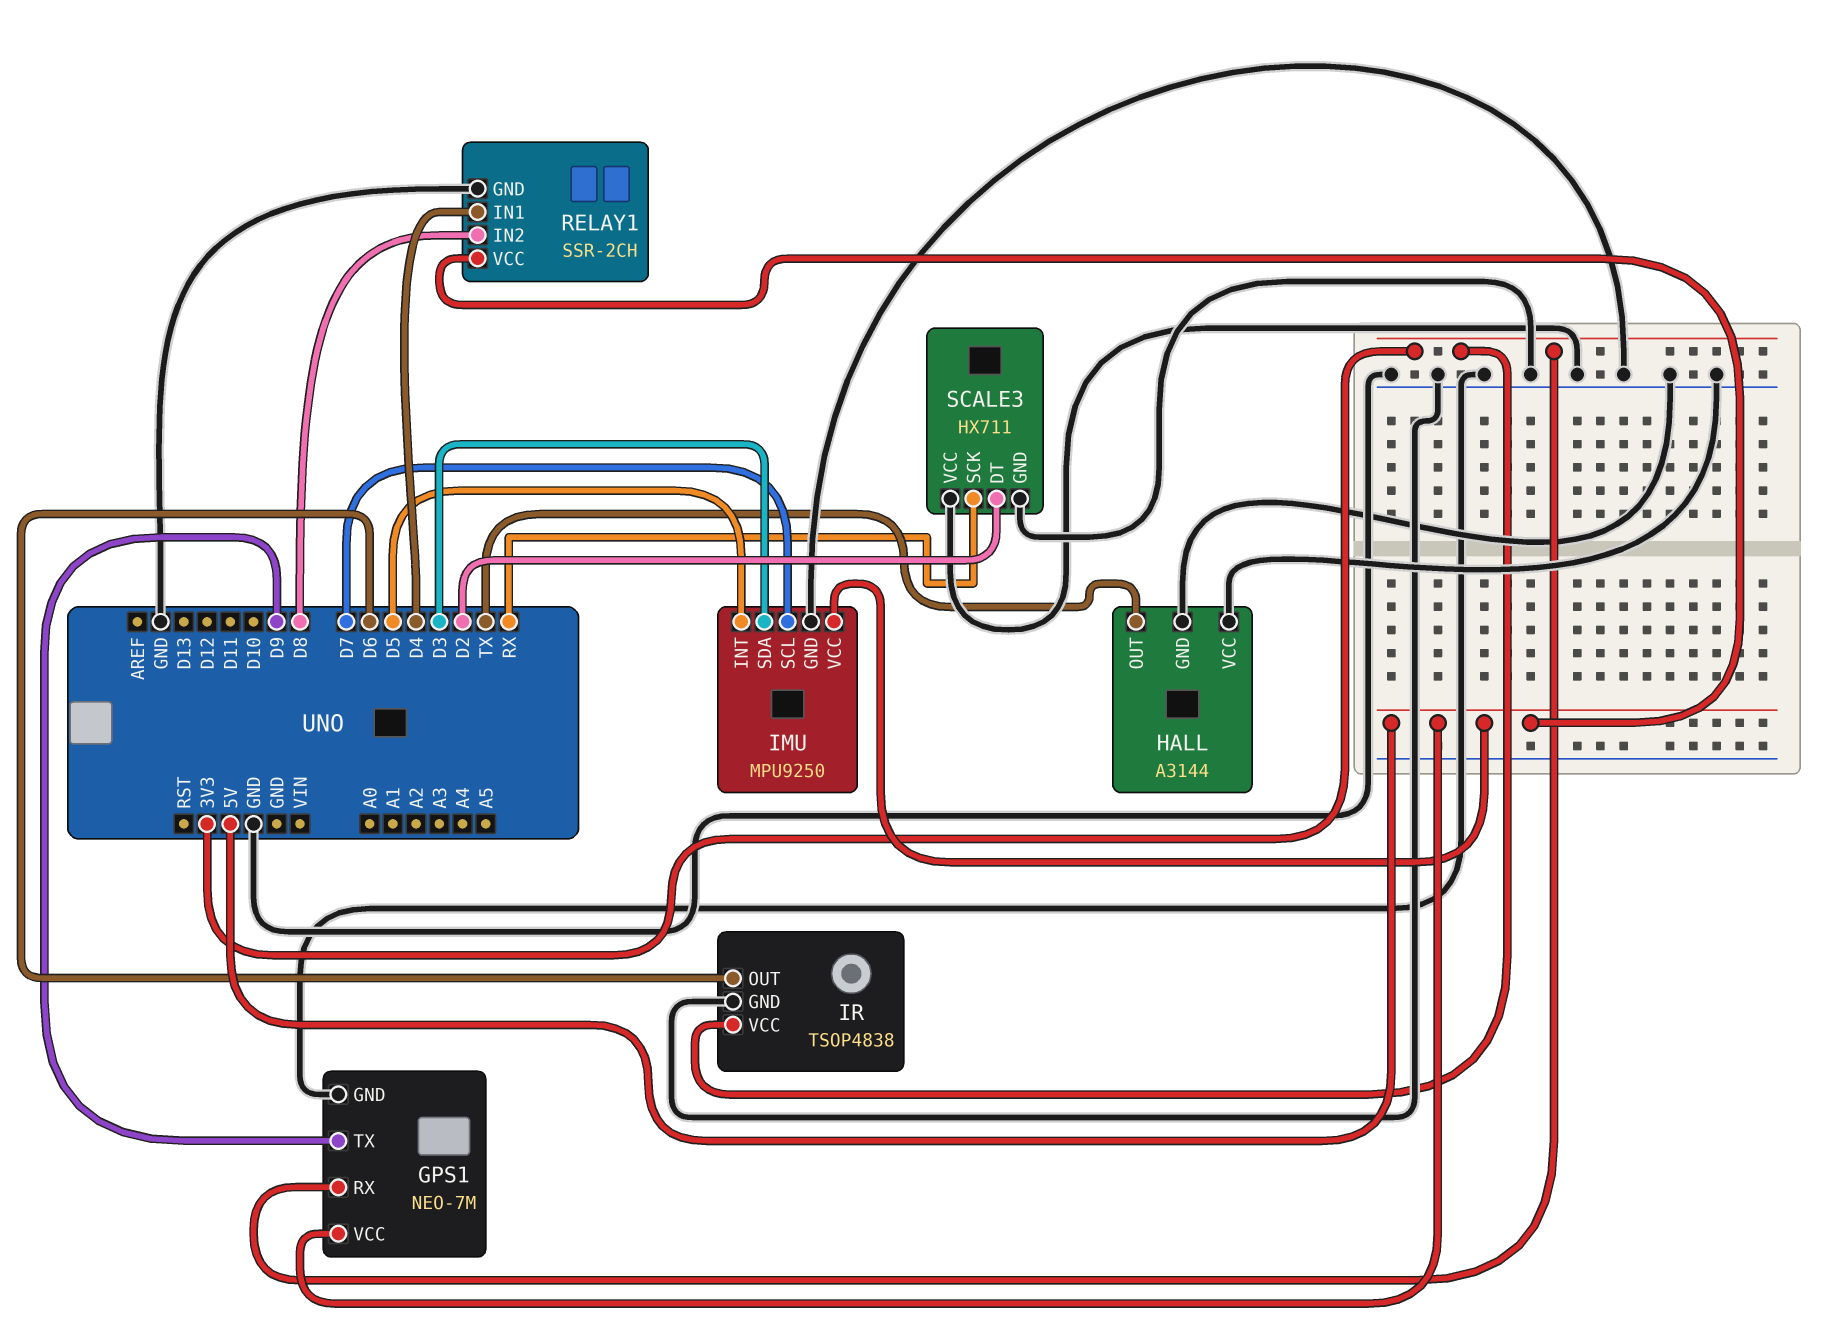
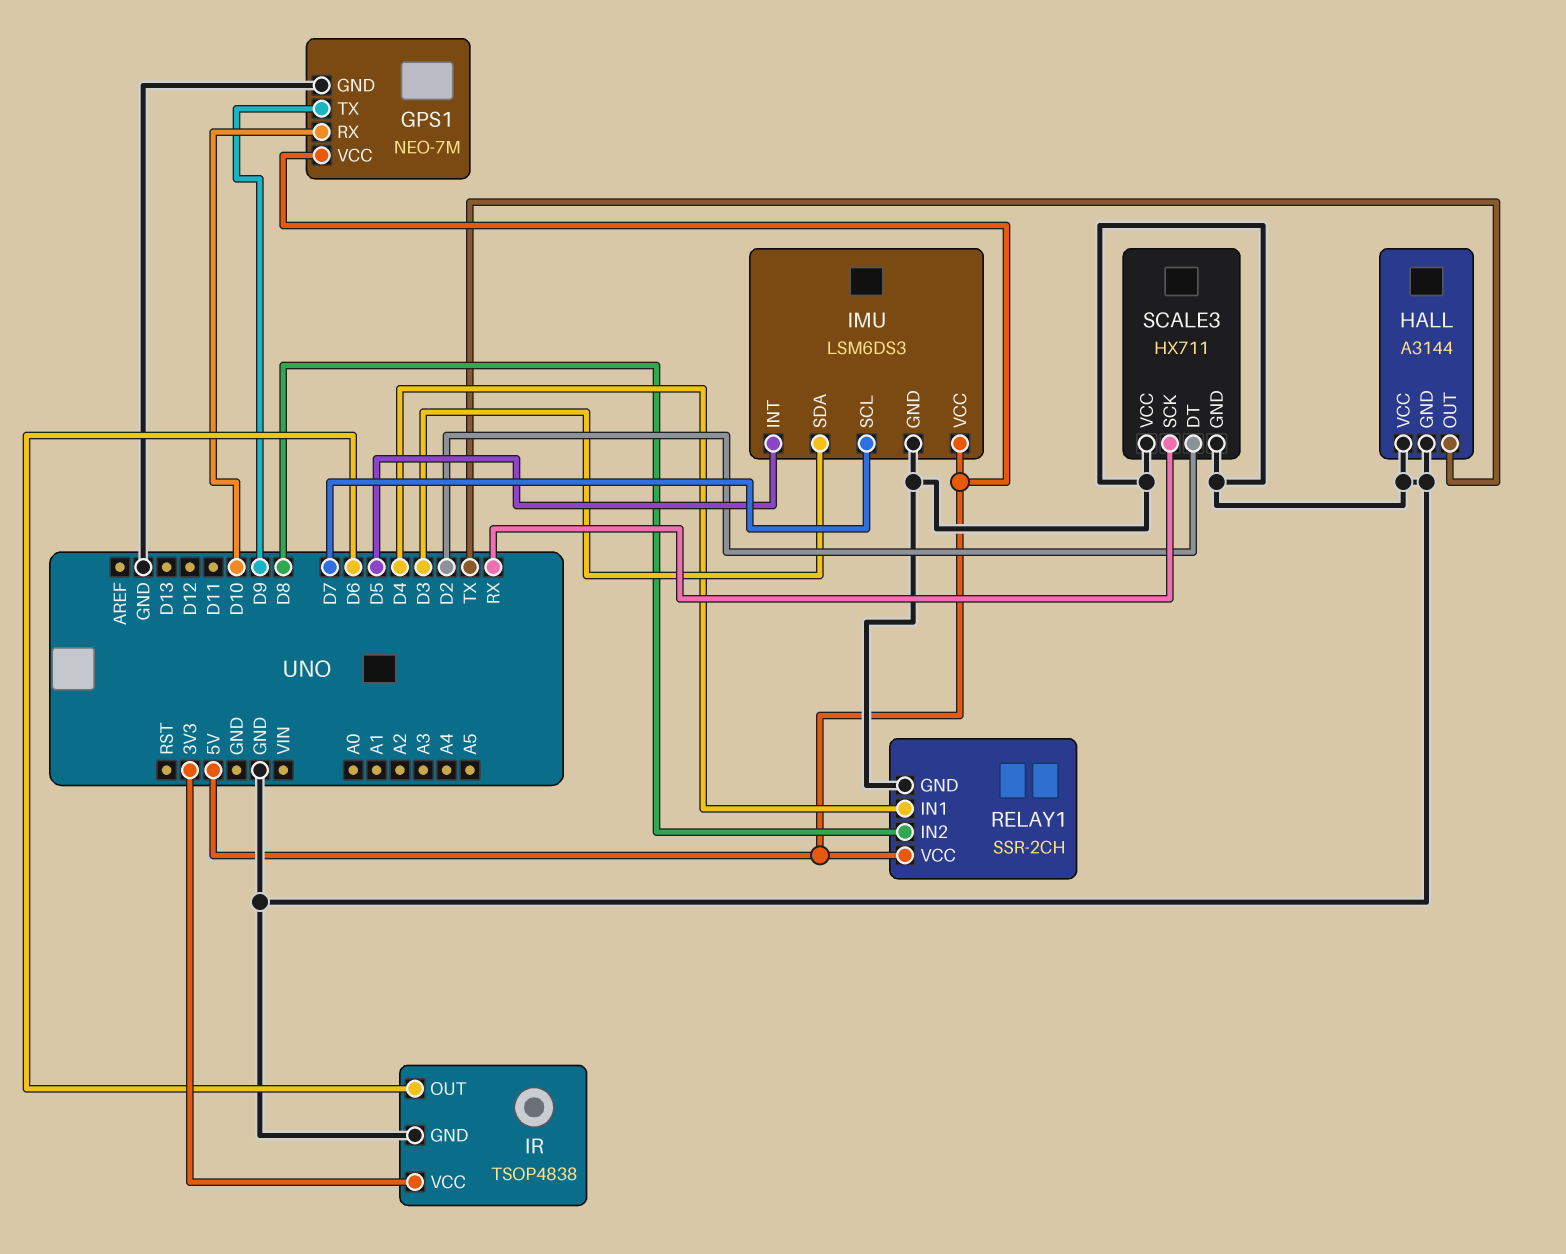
GPS1 pin RX: 3V3 -> D10
IMU: MPU9250 -> LSM6DS3

